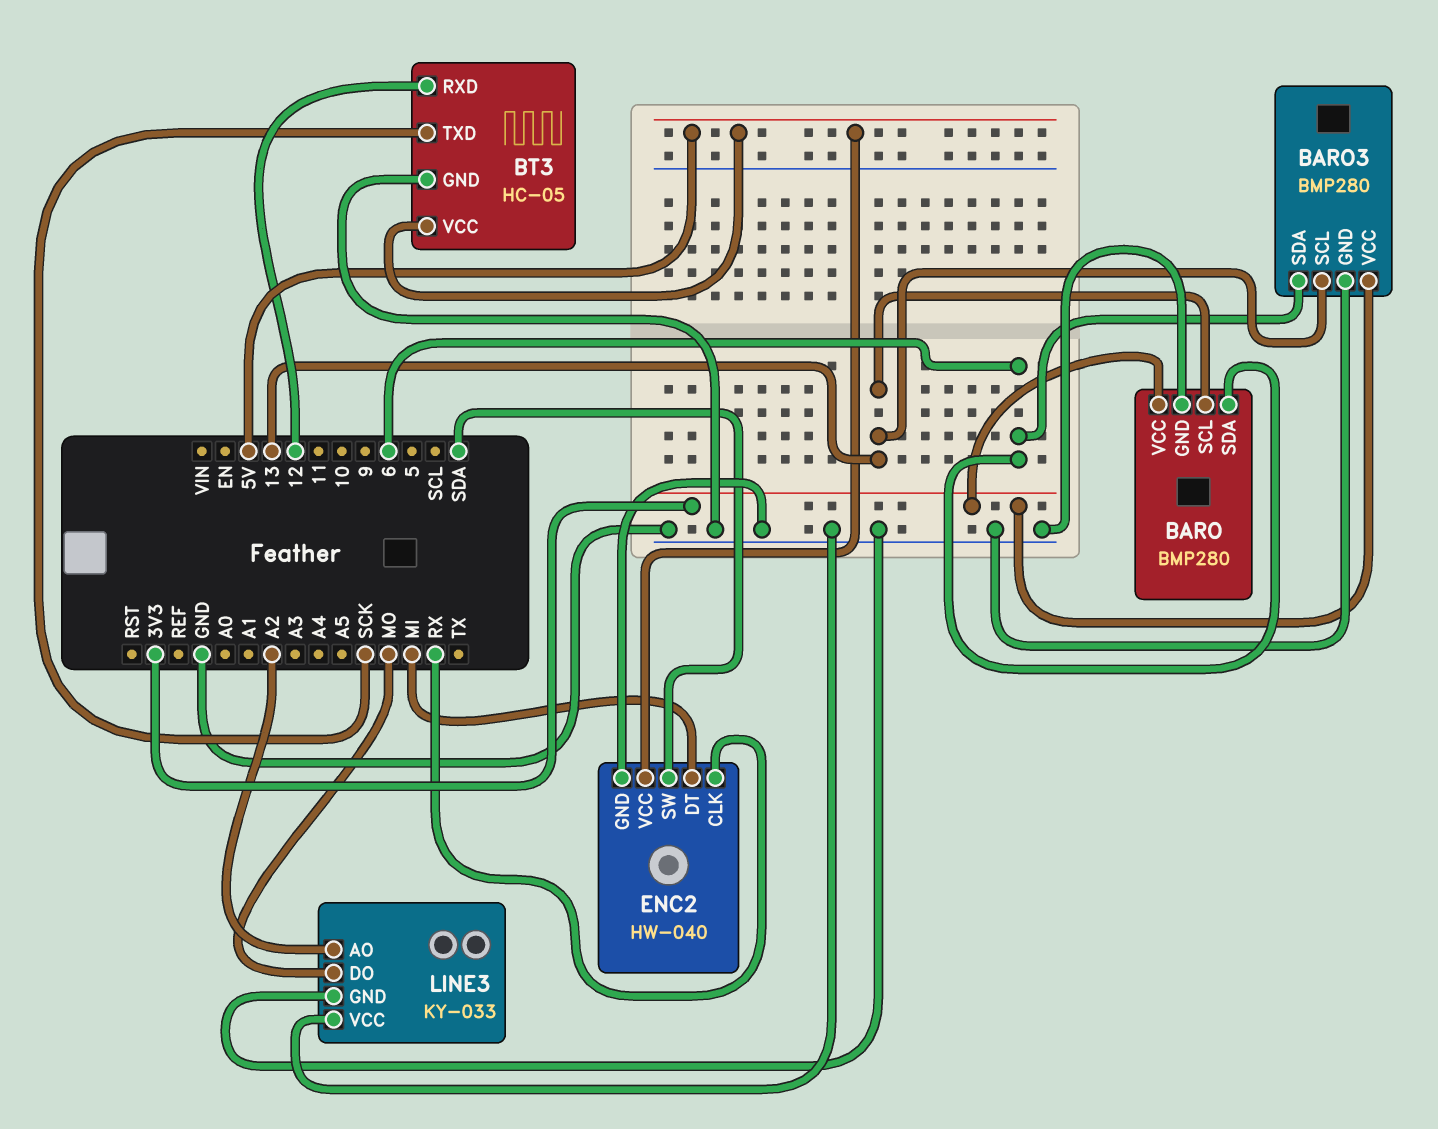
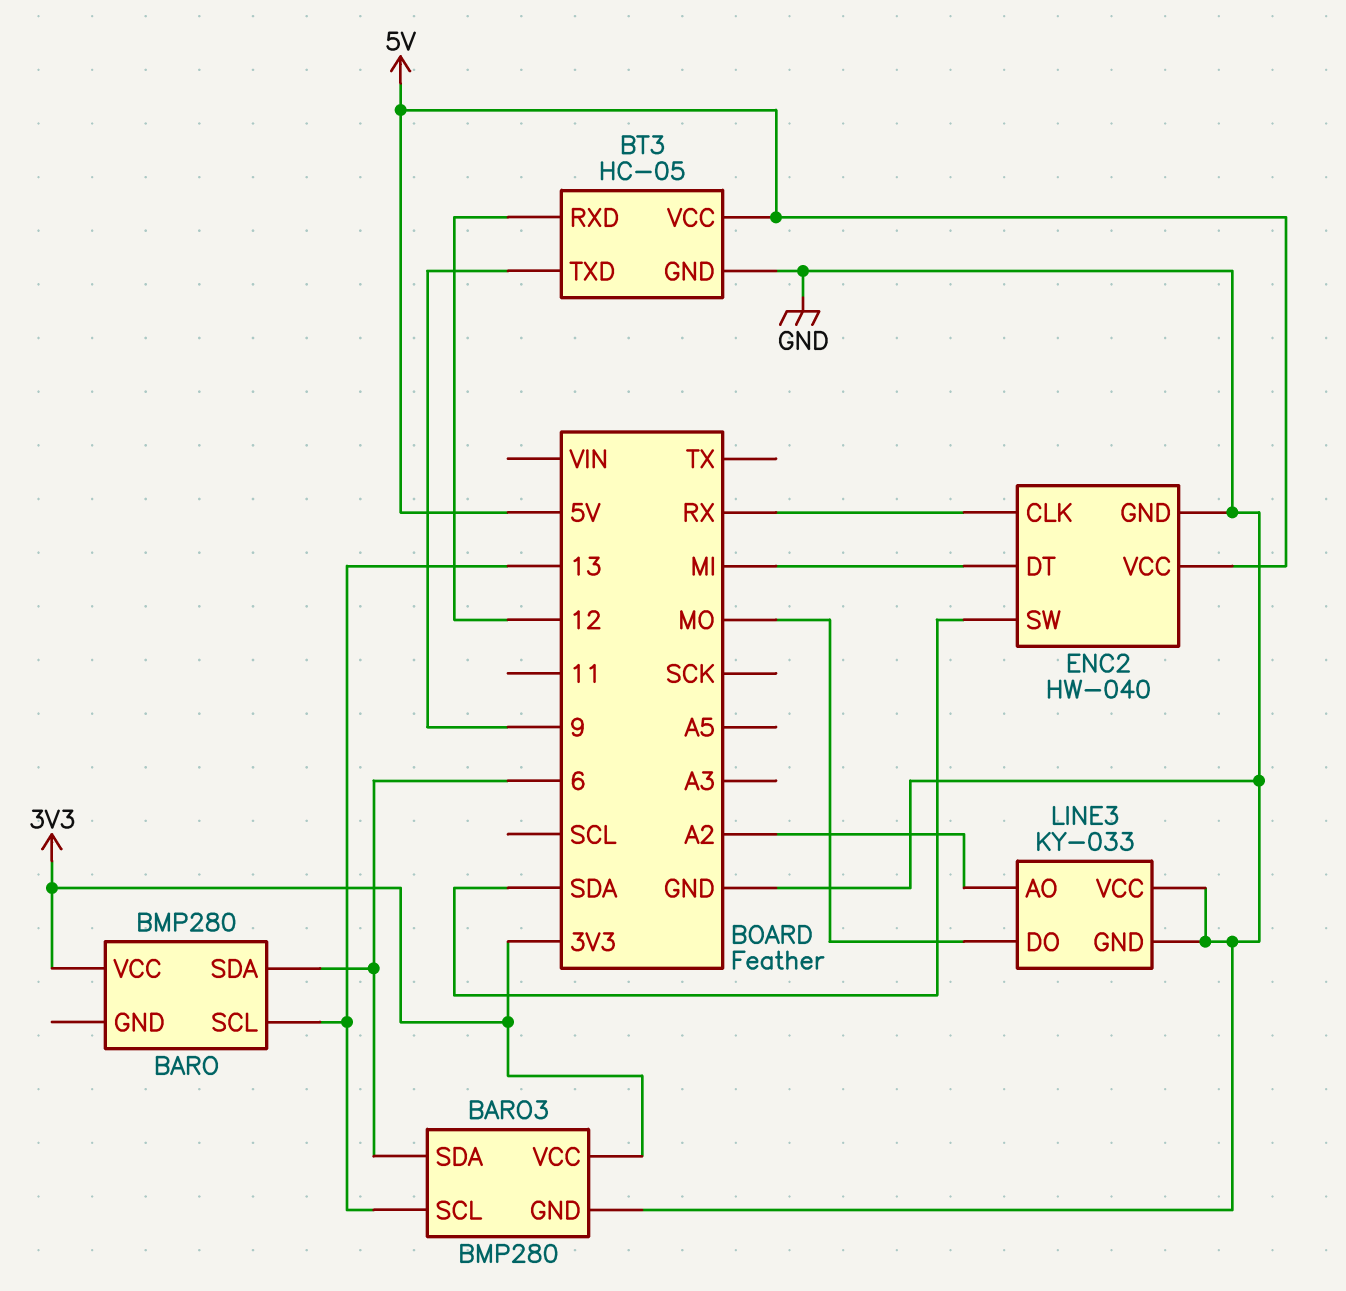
BARO pin GND: GND -> none
BT3 pin TXD: SCK -> 9

